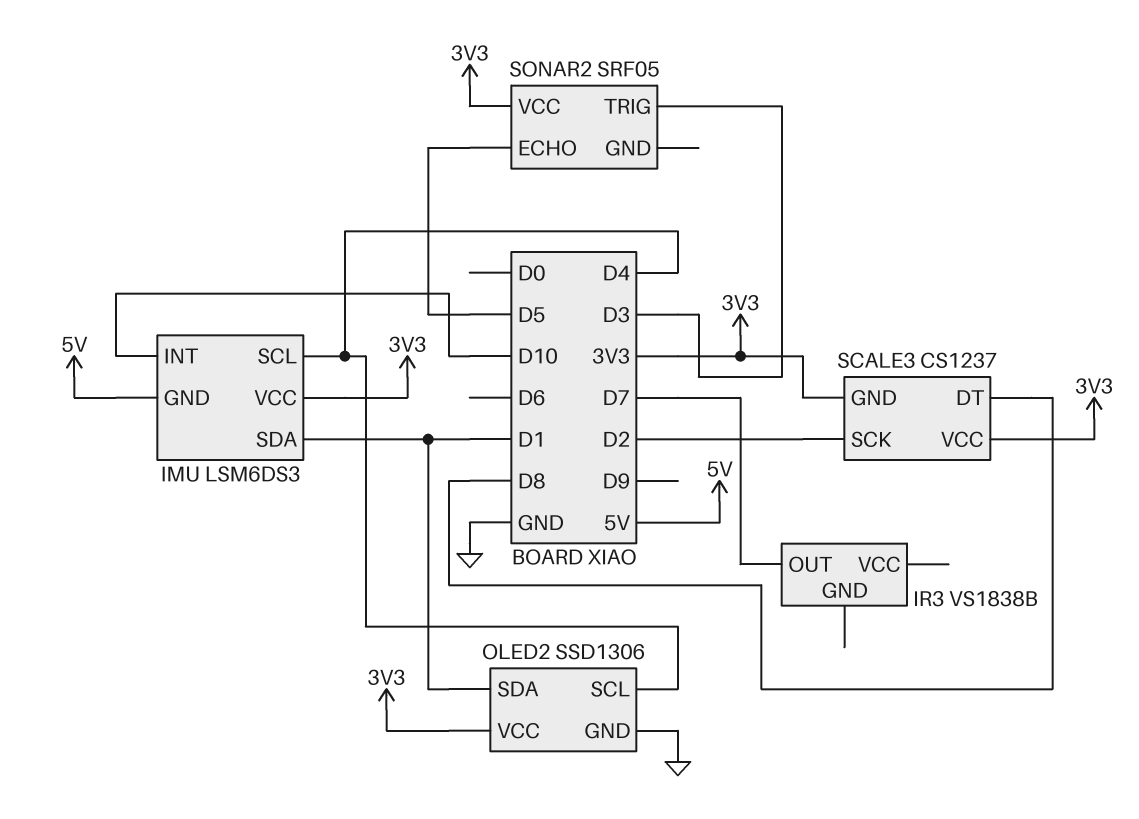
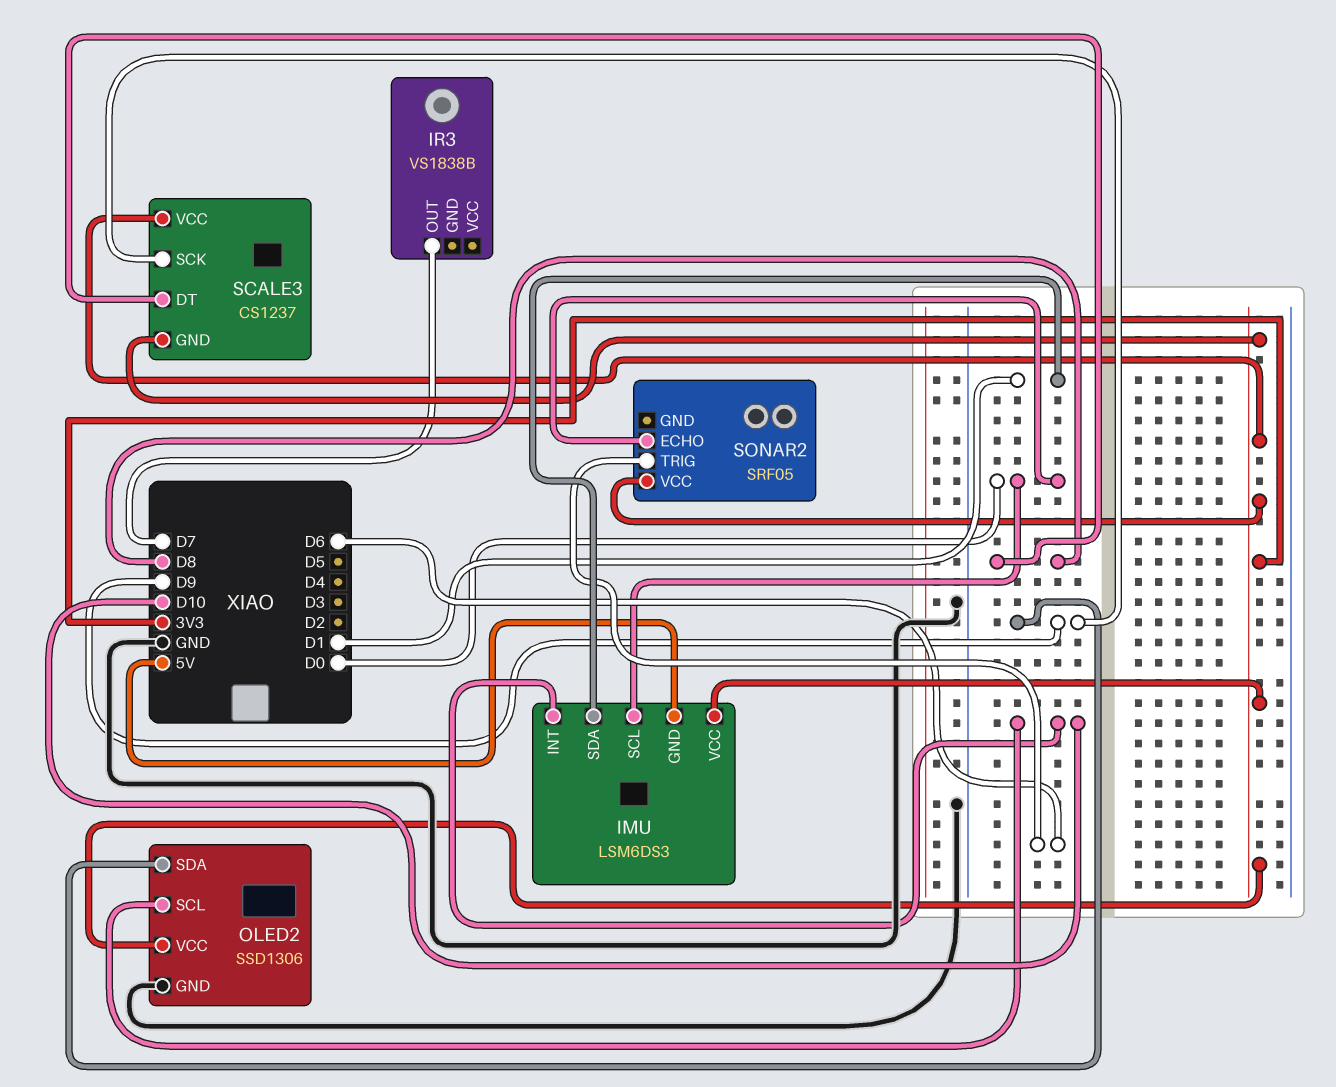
IMU pin SCL: D4 -> D0
OLED2 pin SCL: D4 -> D10
OLED2 pin SDA: D1 -> D9
SCALE3 pin SCK: D2 -> D9
SONAR2 pin ECHO: D5 -> D0
SONAR2 pin TRIG: D3 -> D6

